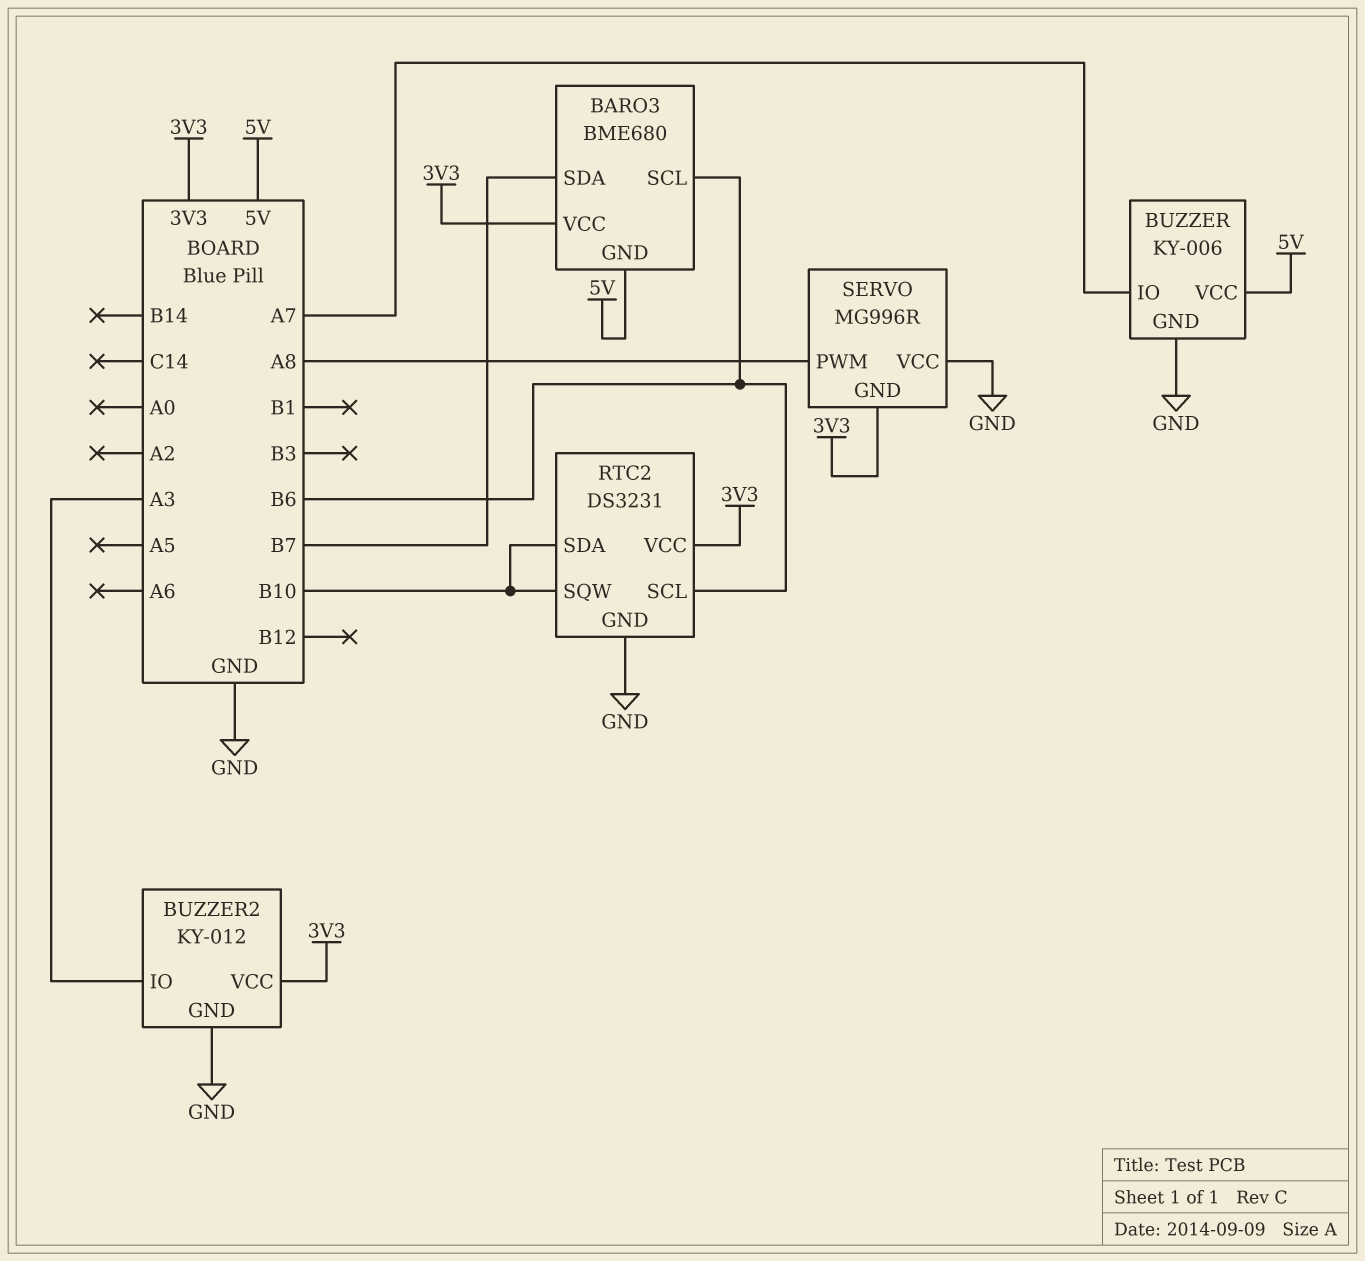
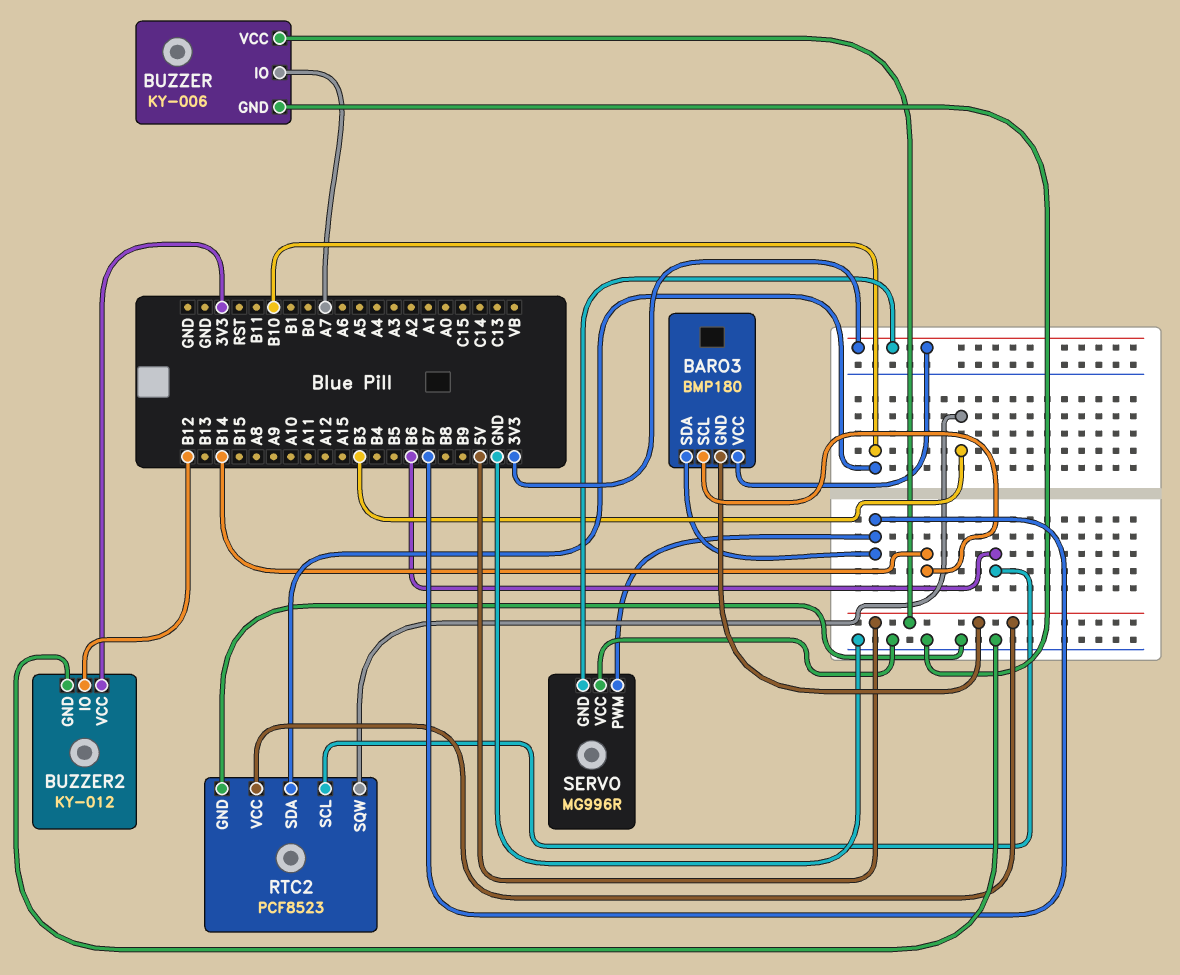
BARO3: BME680 -> BMP180
BARO3 pin SCL: B6 -> B14
BUZZER2 pin IO: A3 -> B12
RTC2: DS3231 -> PCF8523
RTC2 pin SQW: B10 -> B3
RTC2 pin VCC: 3V3 -> 5V
SERVO pin PWM: A8 -> B7

